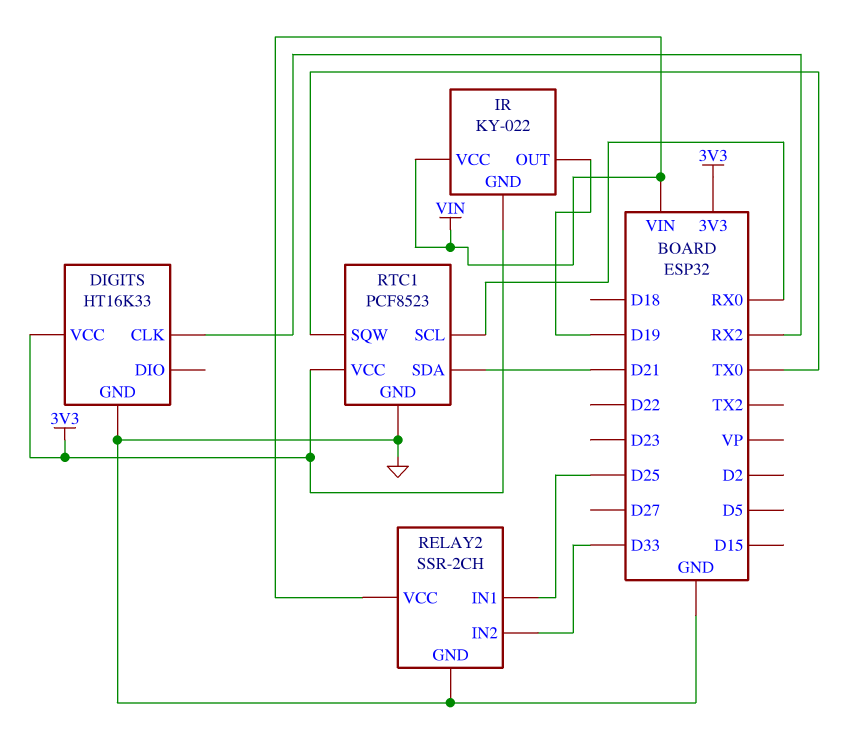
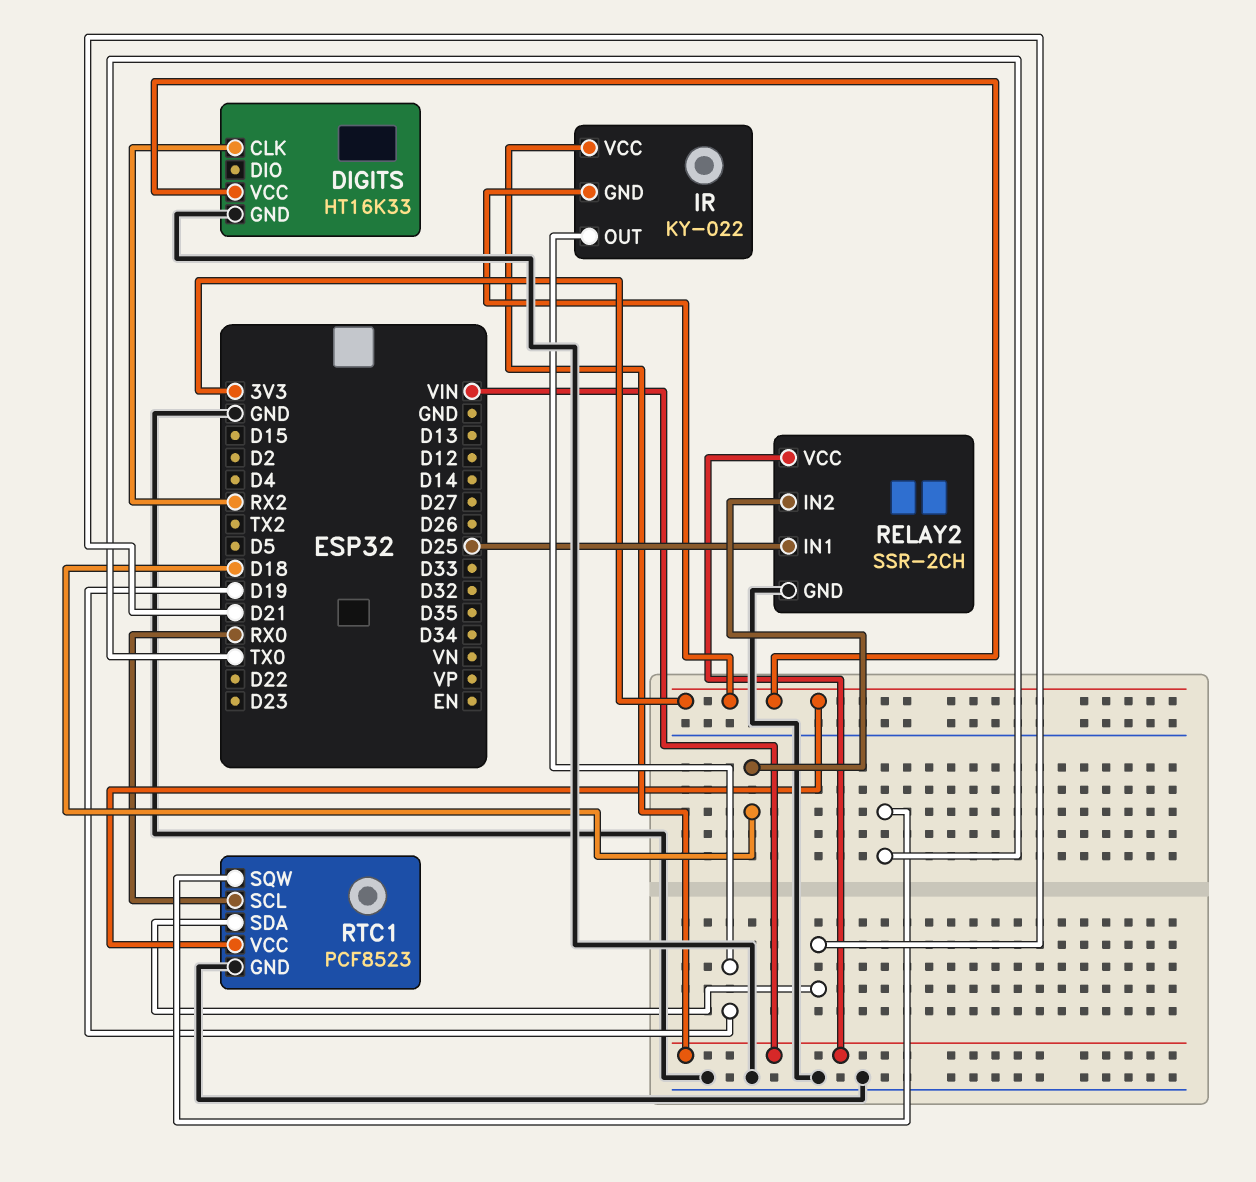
RELAY2 pin IN2: D33 -> D18

